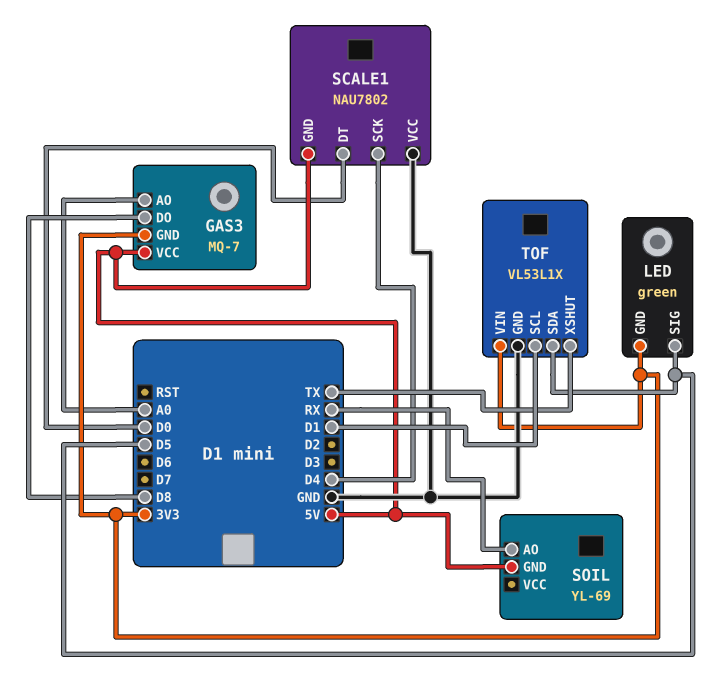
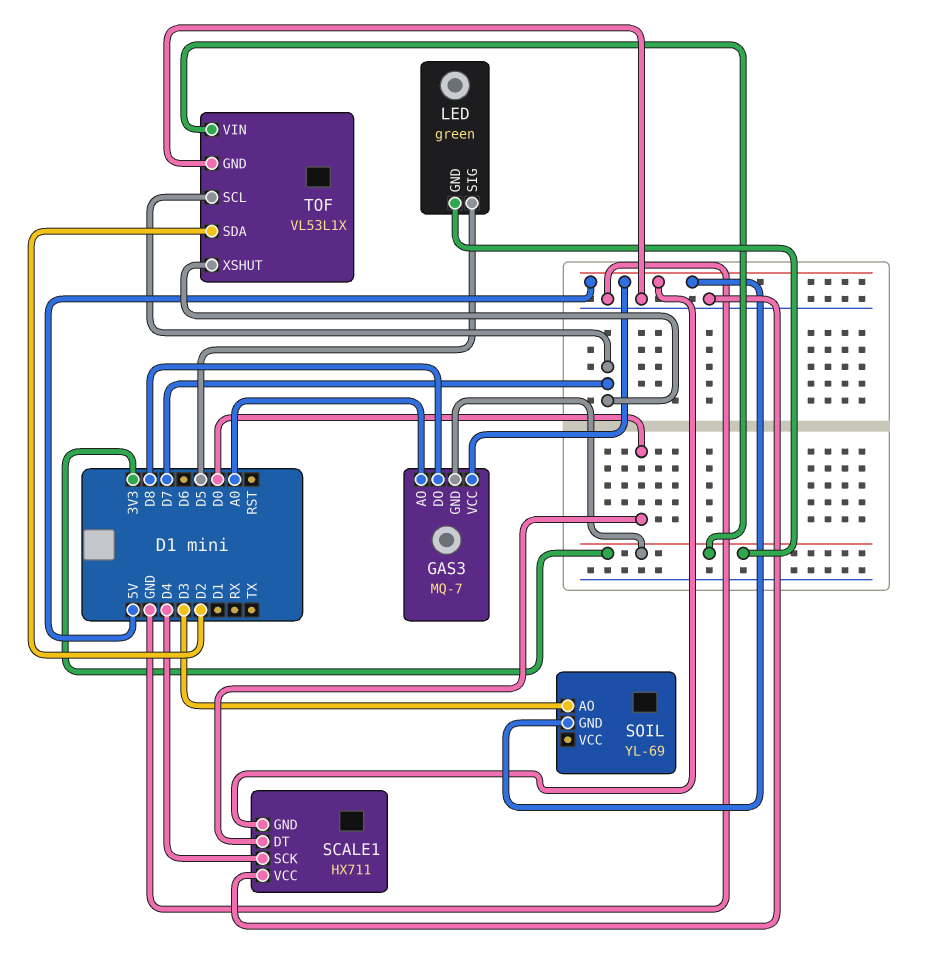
SCALE1: NAU7802 -> HX711
SOIL pin AO: RX -> D3
TOF pin SCL: D1 -> D7
TOF pin SDA: D5 -> D2
TOF pin XSHUT: TX -> D7

